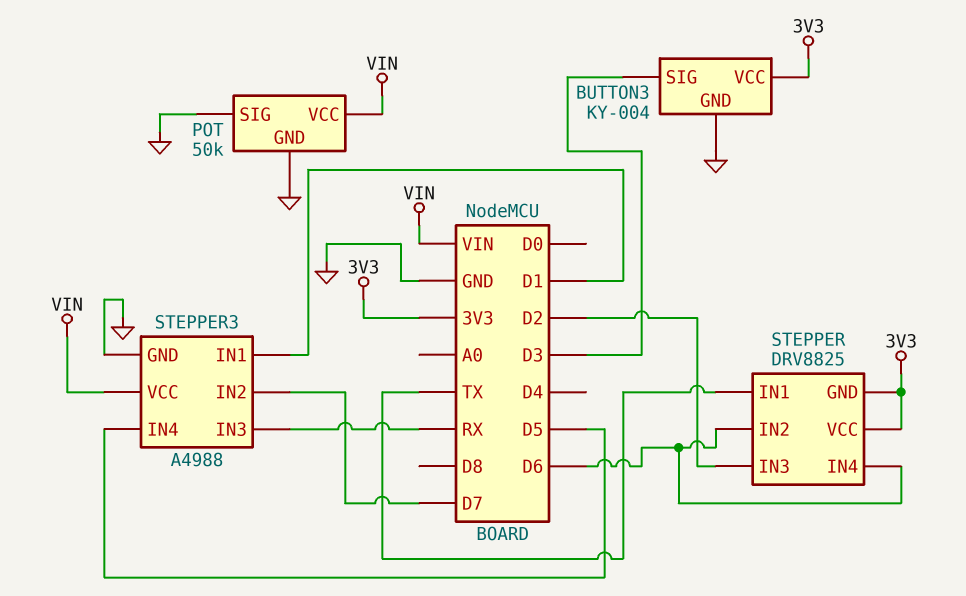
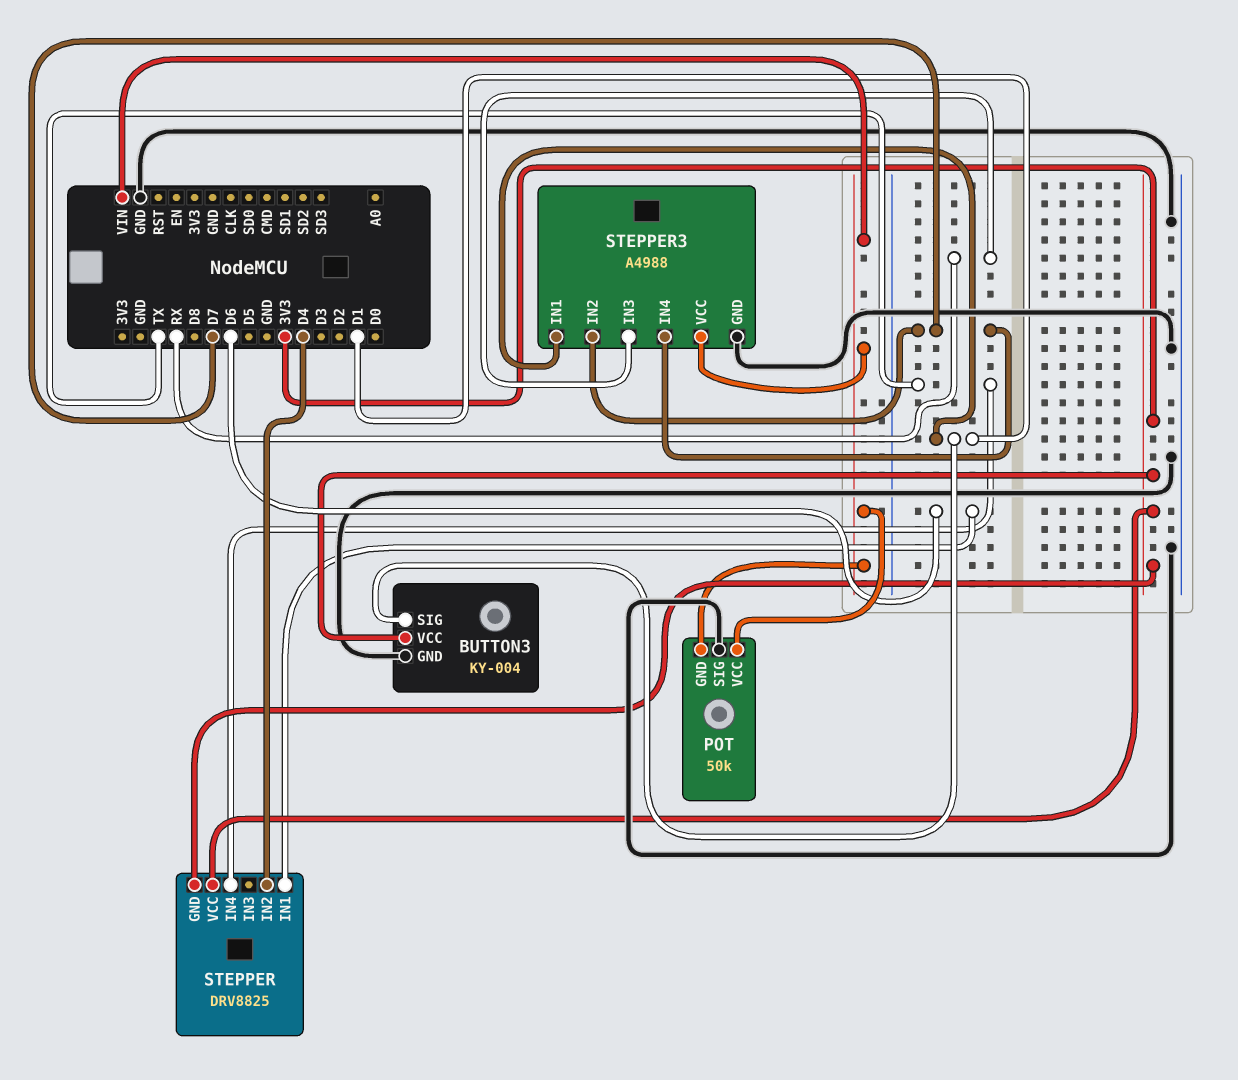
BUTTON3 pin SIG: D3 -> D1
POT pin GND: GND -> VIN
STEPPER pin IN1: TX -> D6
STEPPER pin IN2: D6 -> D4
STEPPER pin IN3: D2 -> none
STEPPER pin IN4: D6 -> TX
STEPPER3 pin IN4: D5 -> D7

